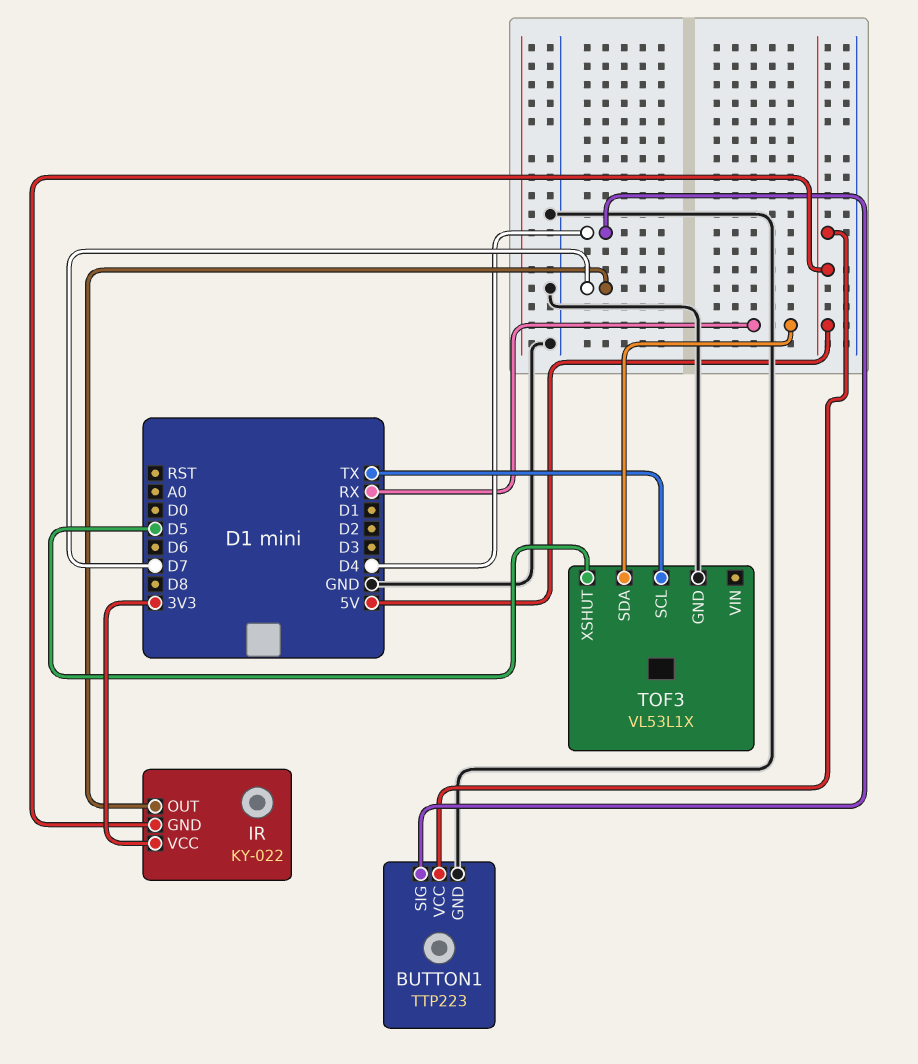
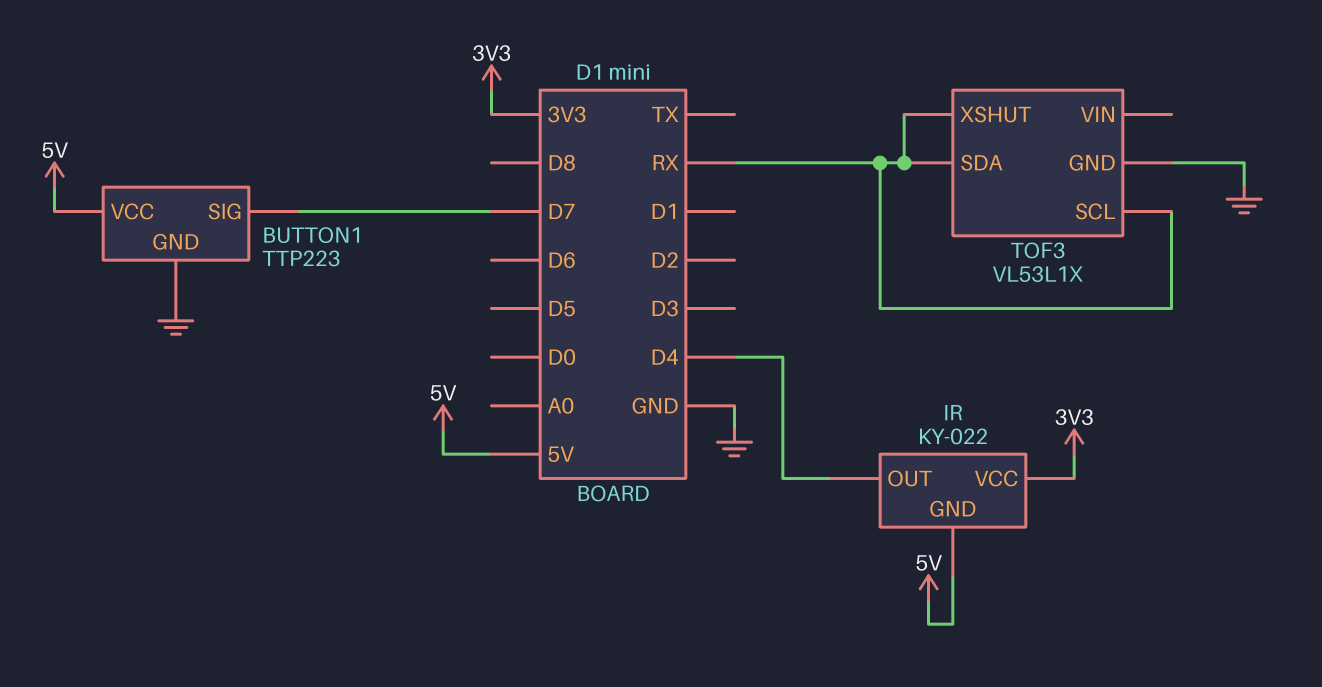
BUTTON1 pin SIG: D4 -> D7
IR pin OUT: D7 -> D4
TOF3 pin SCL: TX -> RX
TOF3 pin XSHUT: D5 -> RX

